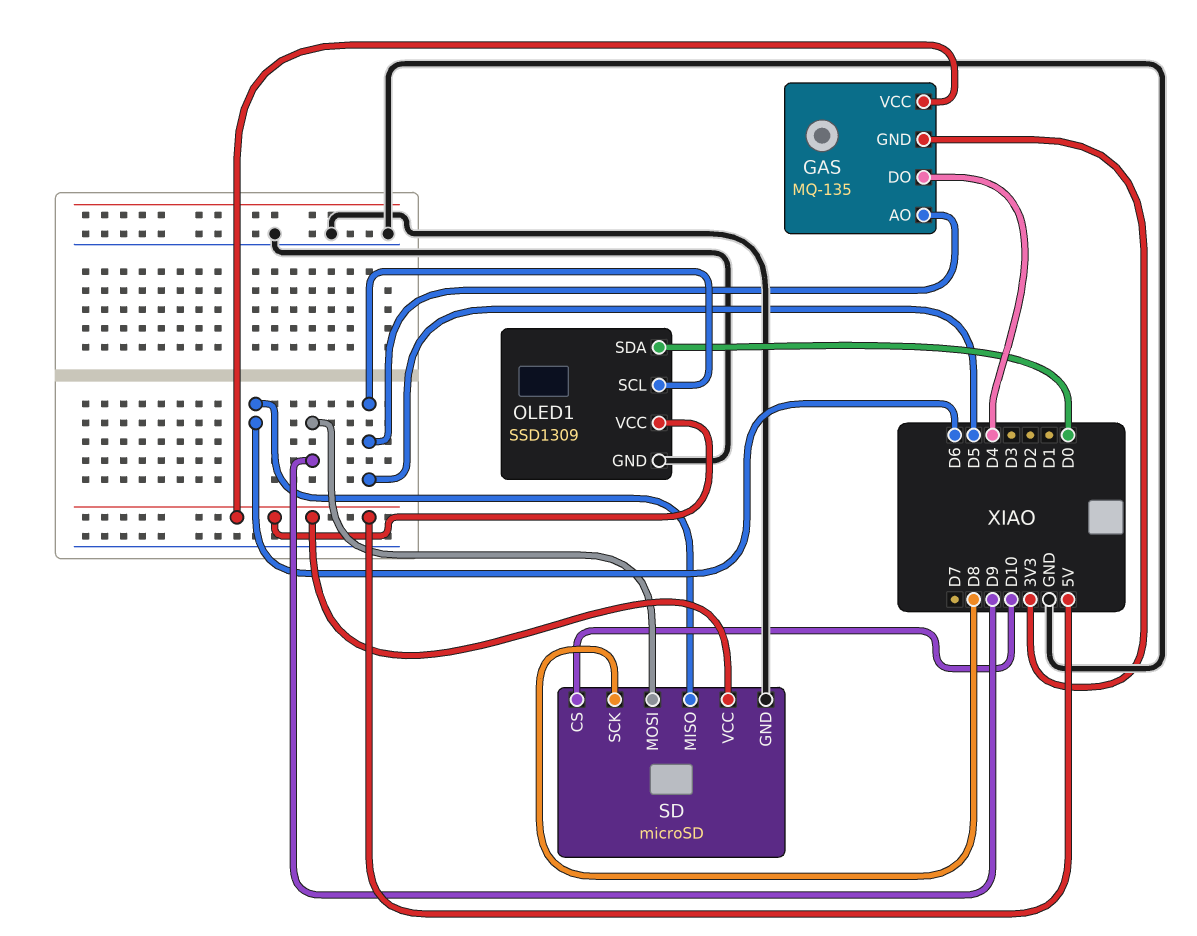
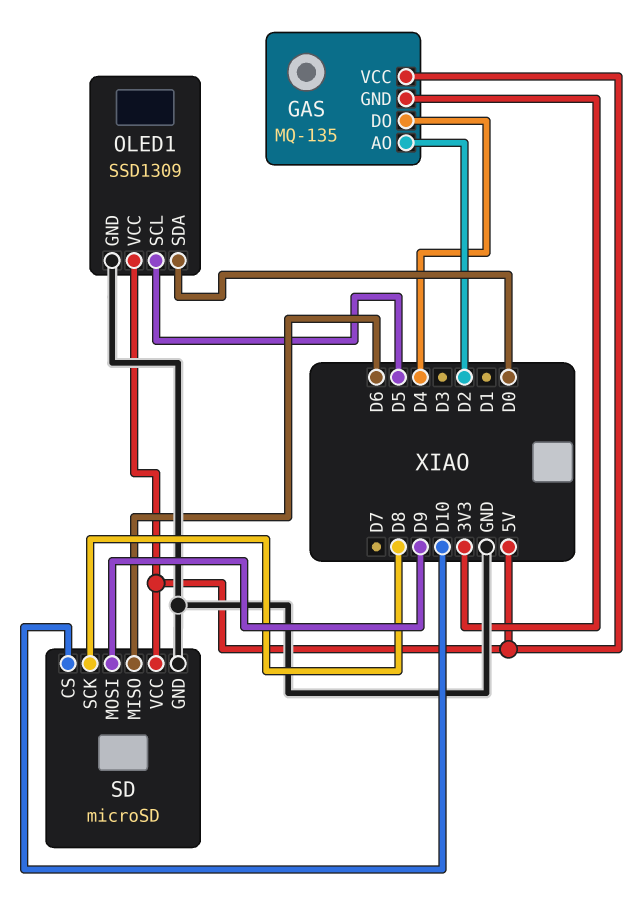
GAS pin AO: D5 -> D2

